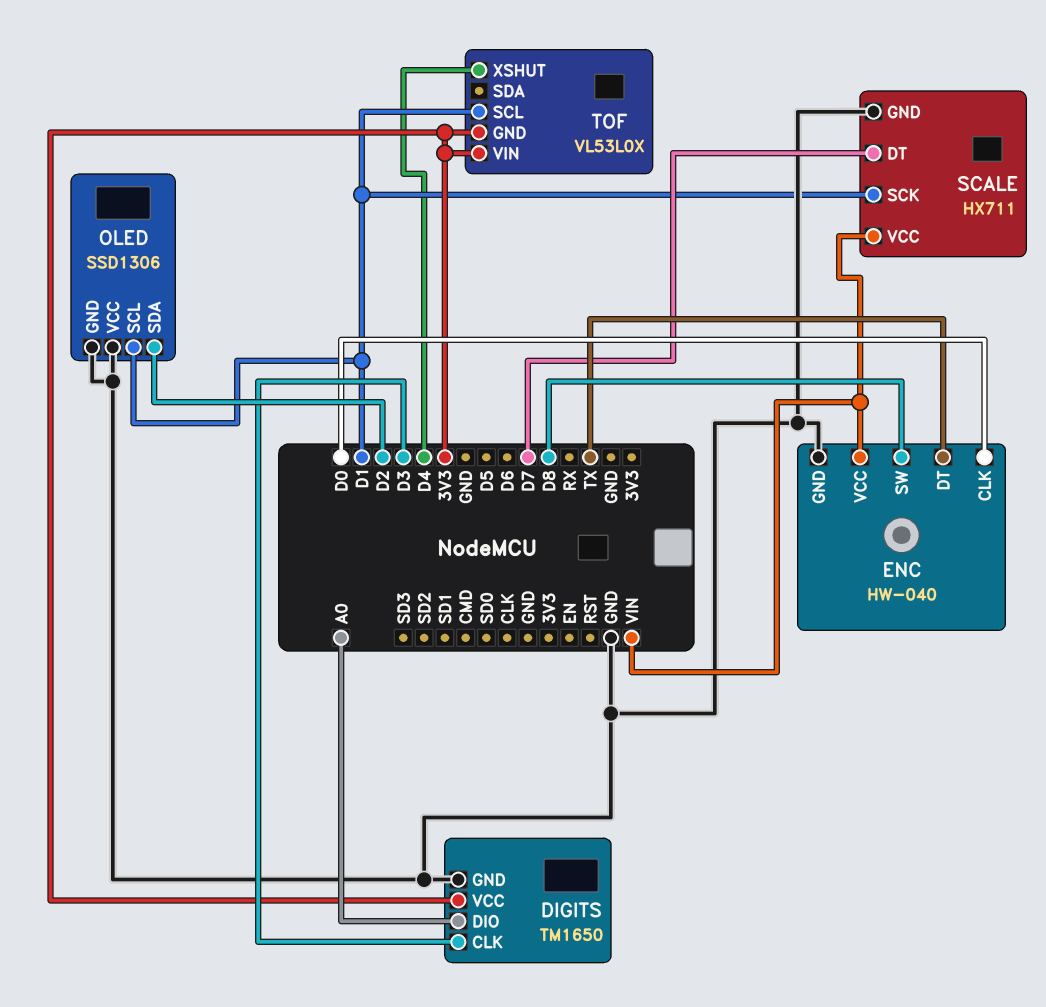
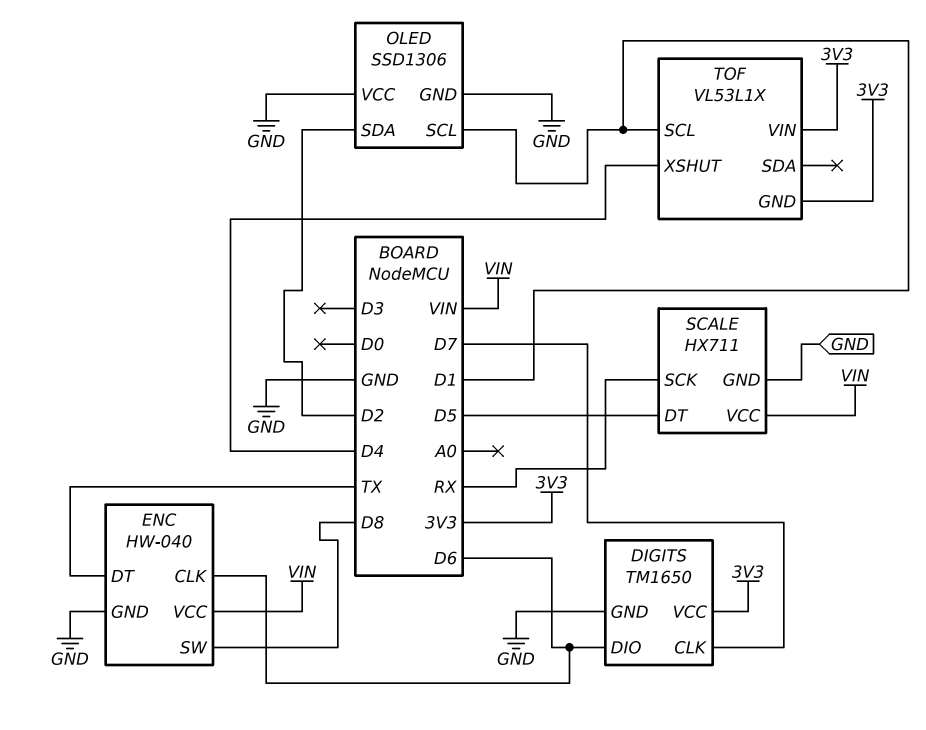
DIGITS pin CLK: D3 -> D7
DIGITS pin DIO: A0 -> D6
ENC pin CLK: D0 -> D6
SCALE pin DT: D7 -> D5
SCALE pin SCK: D1 -> RX
TOF: VL53L0X -> VL53L1X

